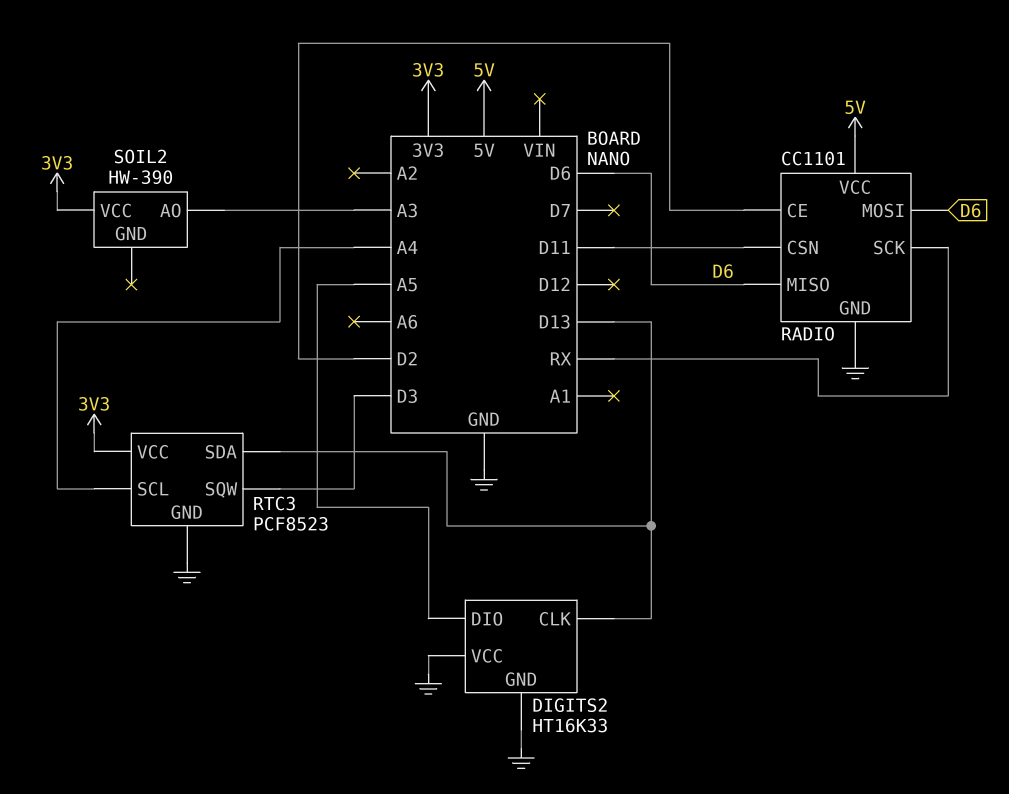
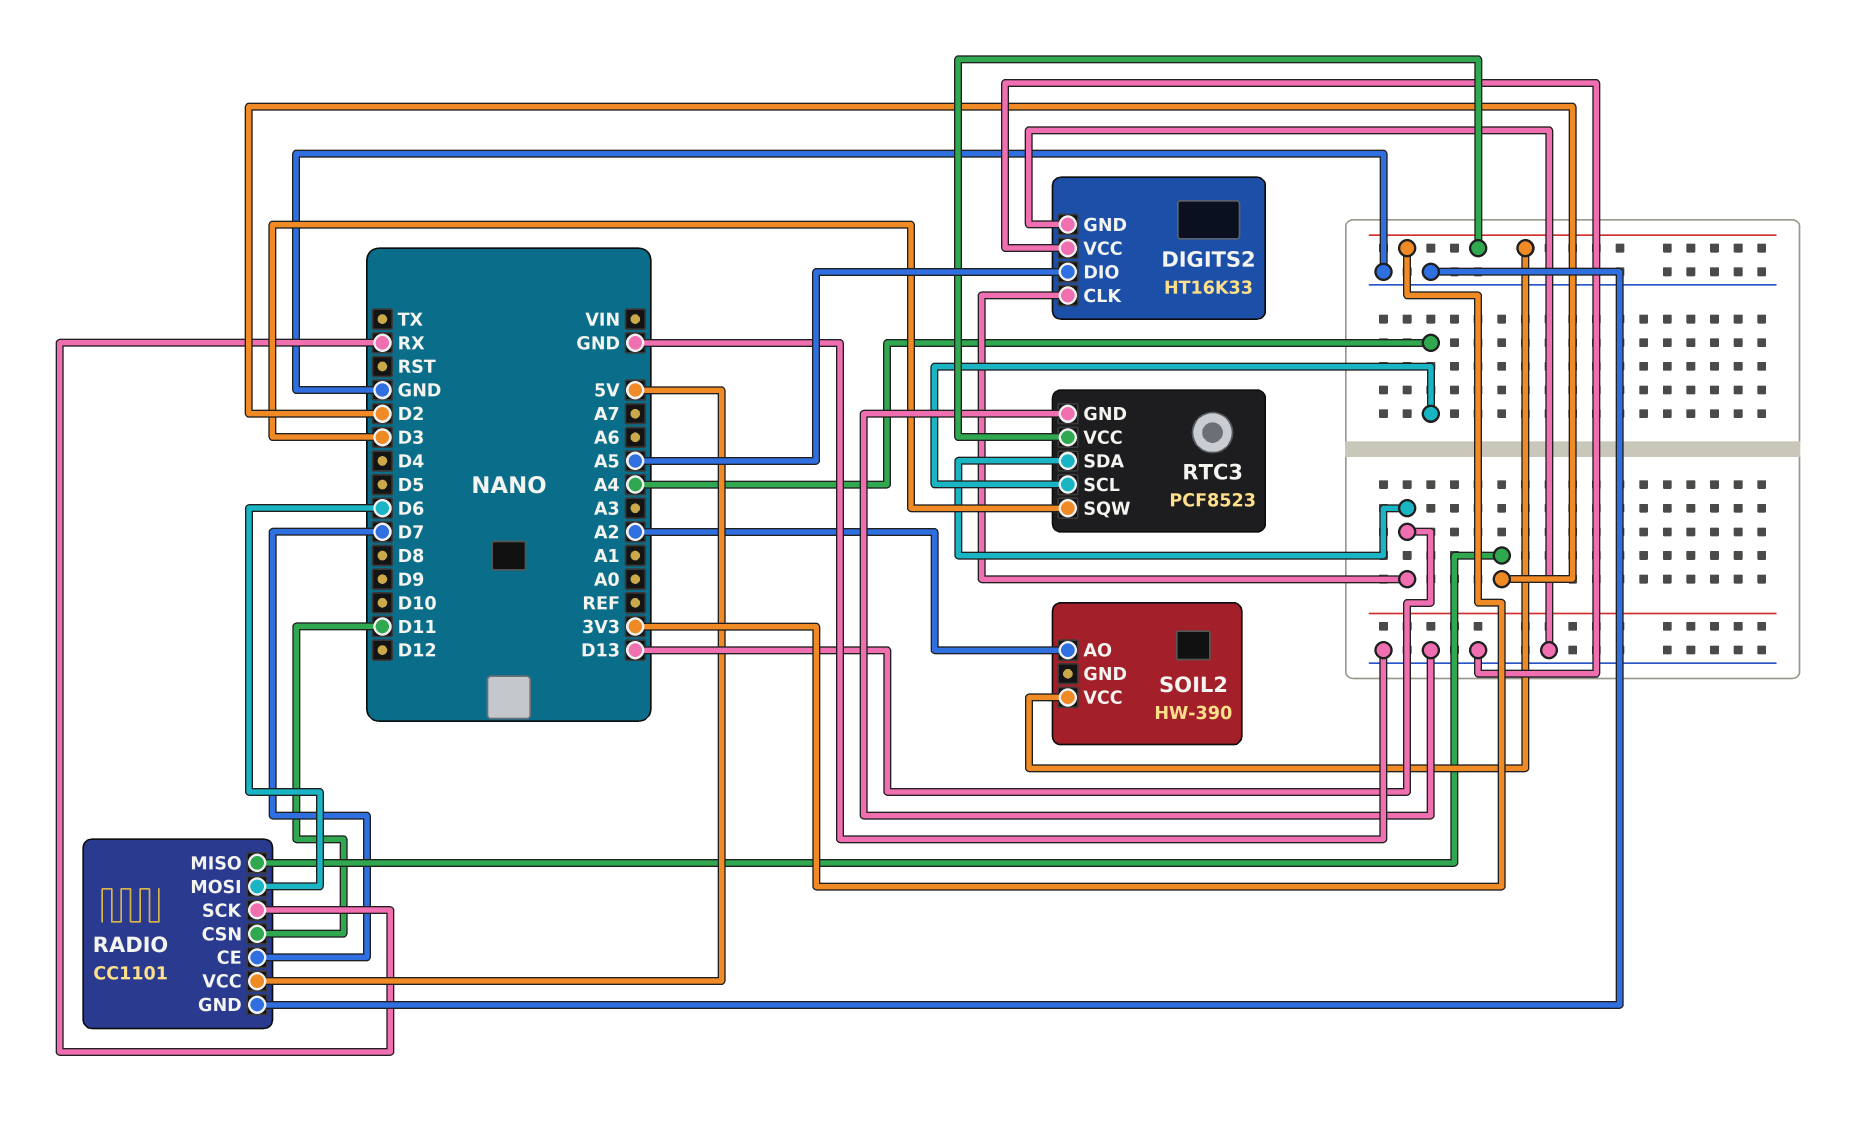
RADIO pin CE: D2 -> D7
RADIO pin MISO: D6 -> D2
SOIL2 pin AO: A3 -> A2

